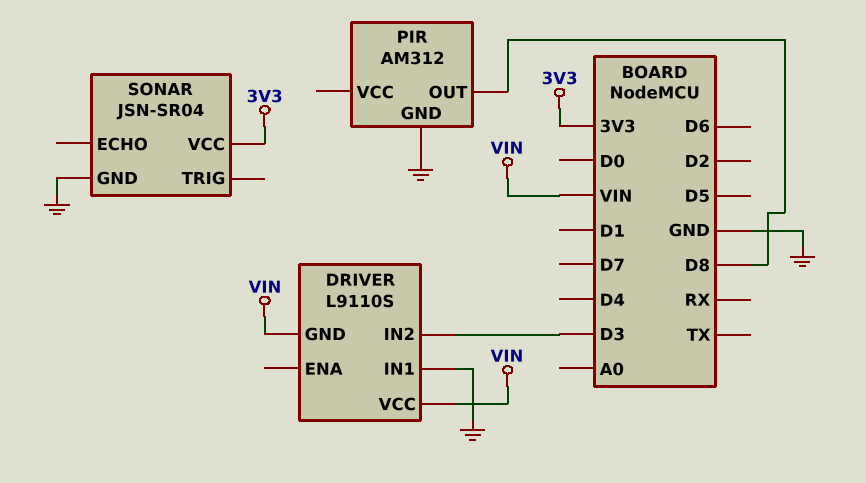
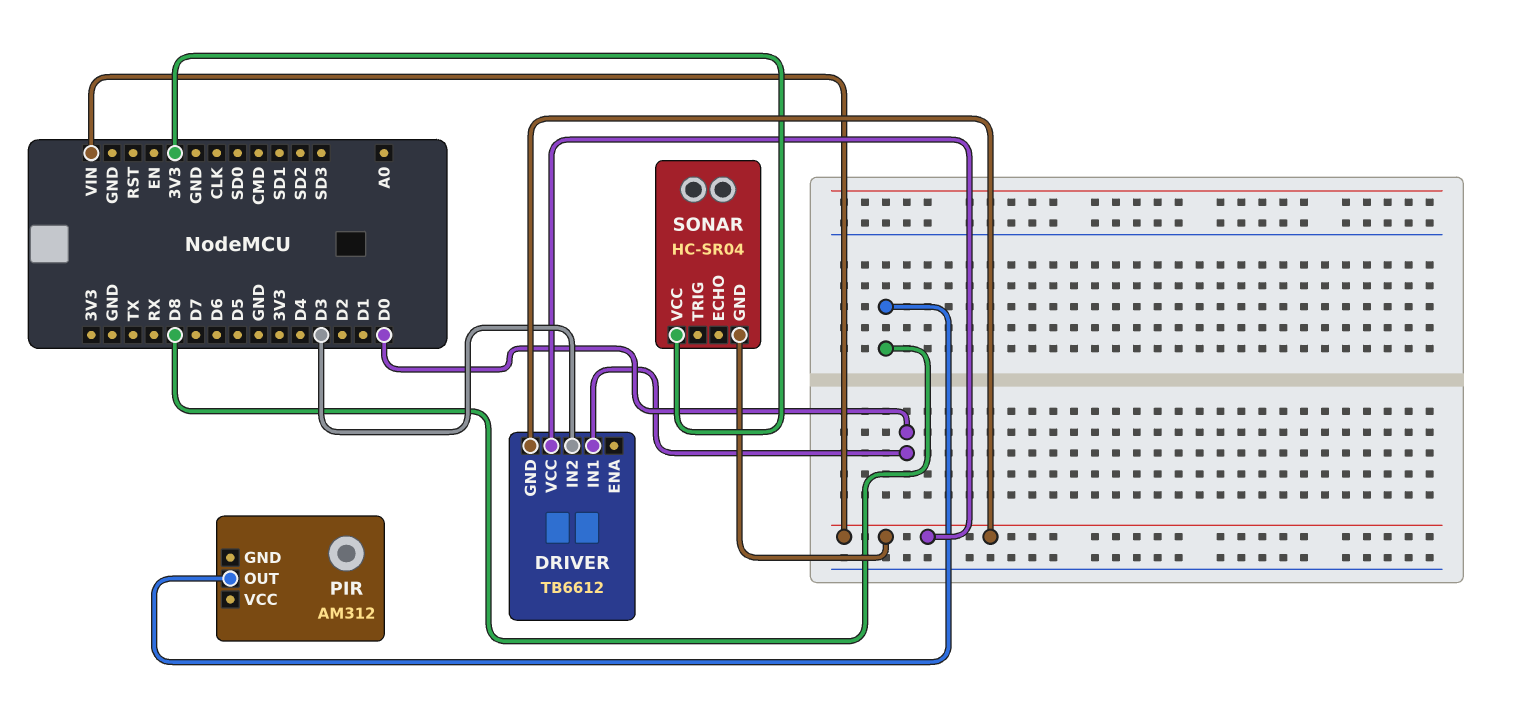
DRIVER: L9110S -> TB6612
DRIVER pin IN1: GND -> D0
PIR pin GND: GND -> none
SONAR: JSN-SR04 -> HC-SR04
SONAR pin GND: GND -> VIN

